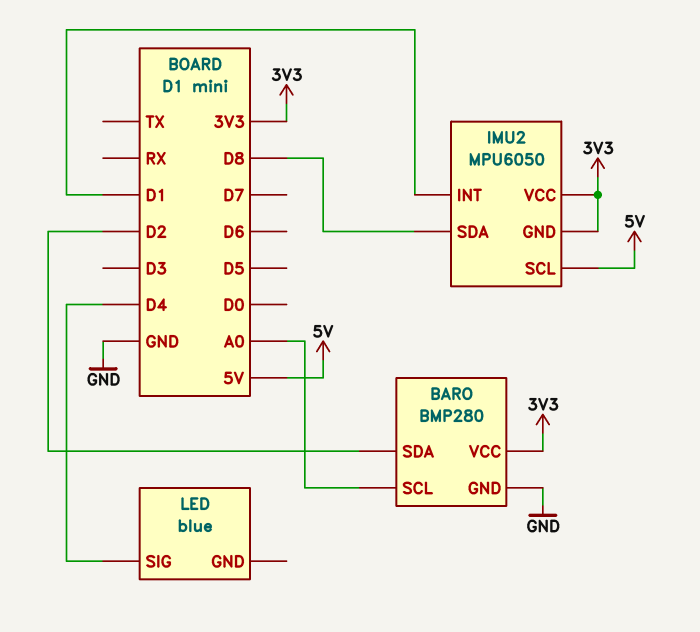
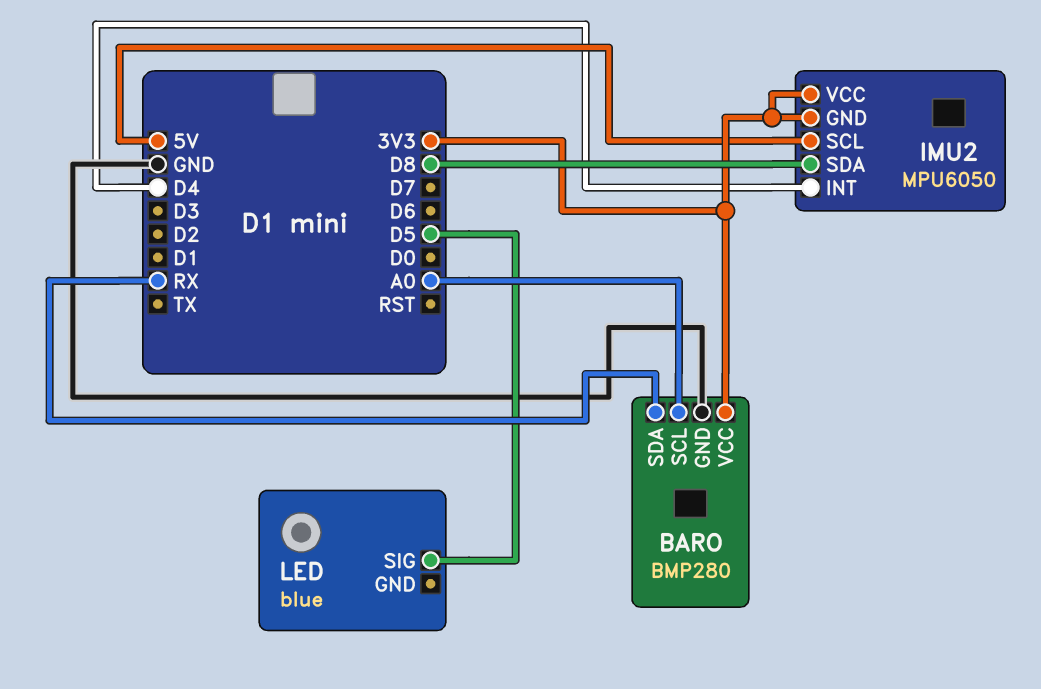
BARO pin SDA: D2 -> RX
IMU2 pin INT: D1 -> D4
LED pin SIG: D4 -> D5

